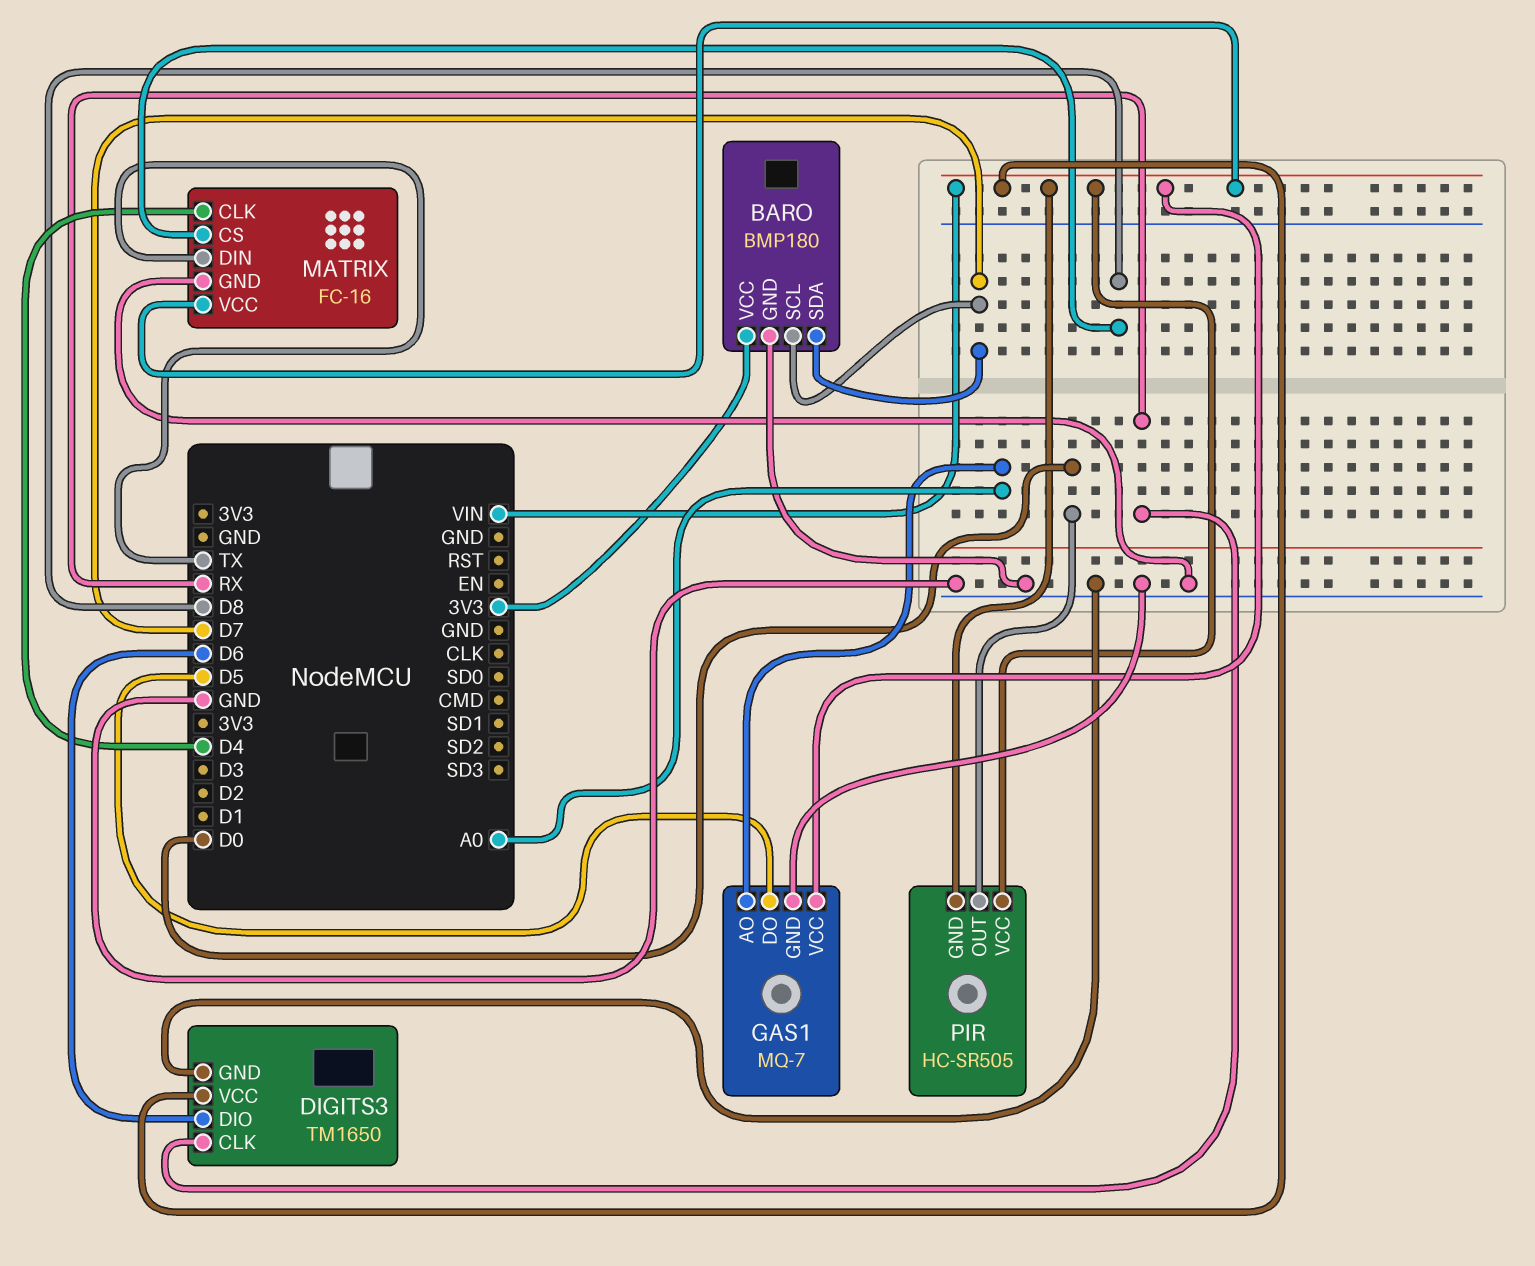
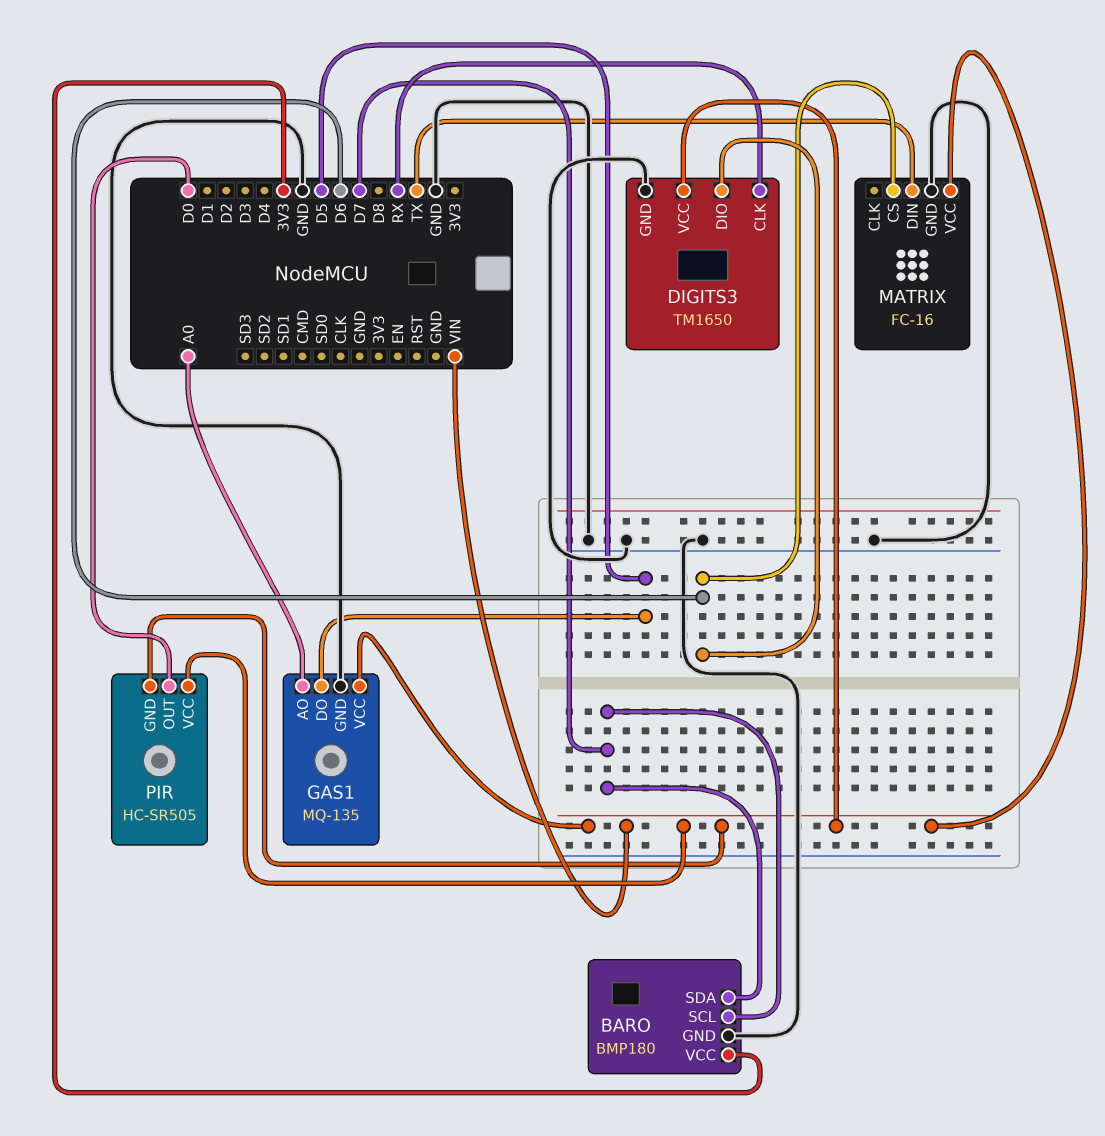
GAS1: MQ-7 -> MQ-135
MATRIX pin CLK: D4 -> none
MATRIX pin CS: D8 -> D6

